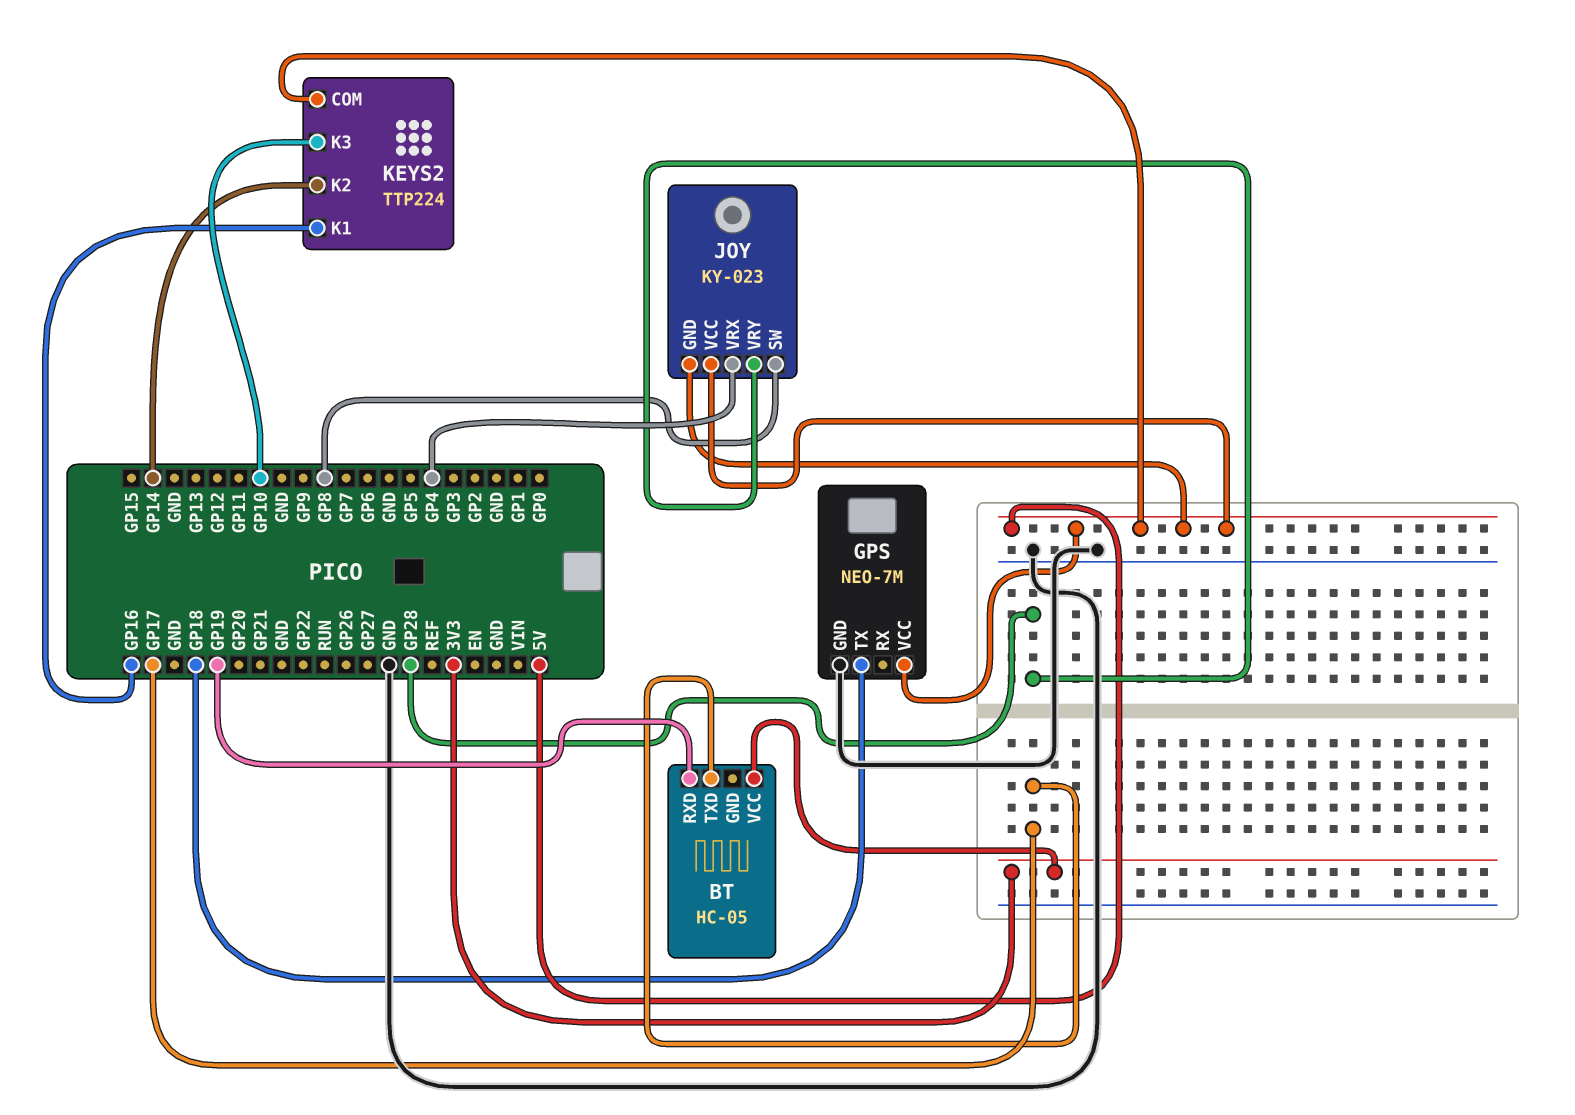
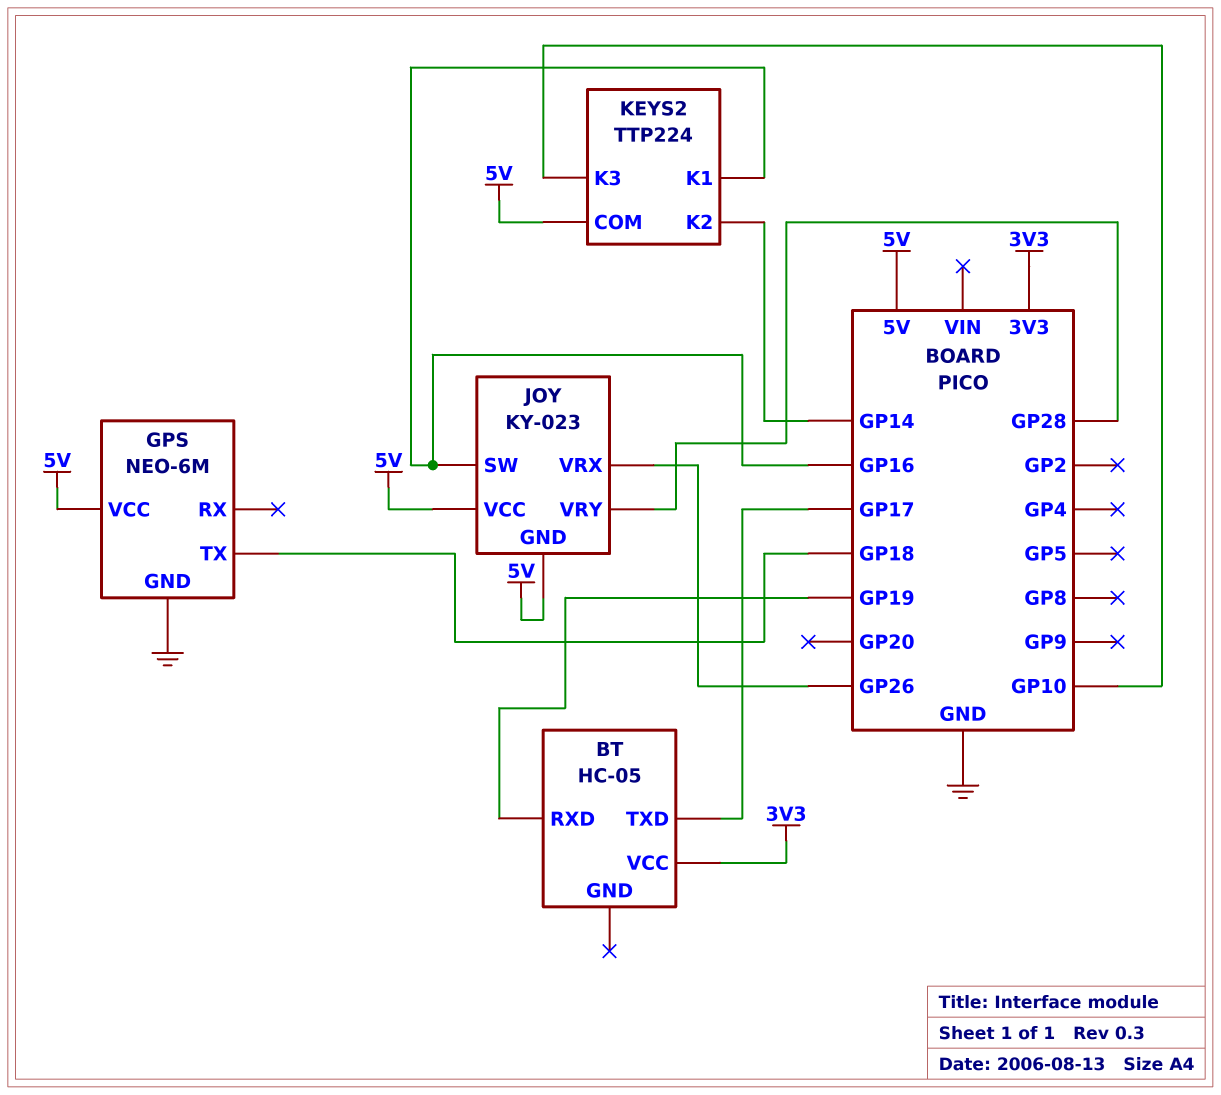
GPS: NEO-7M -> NEO-6M
JOY pin SW: GP8 -> GP16
JOY pin VRX: GP4 -> GP26

